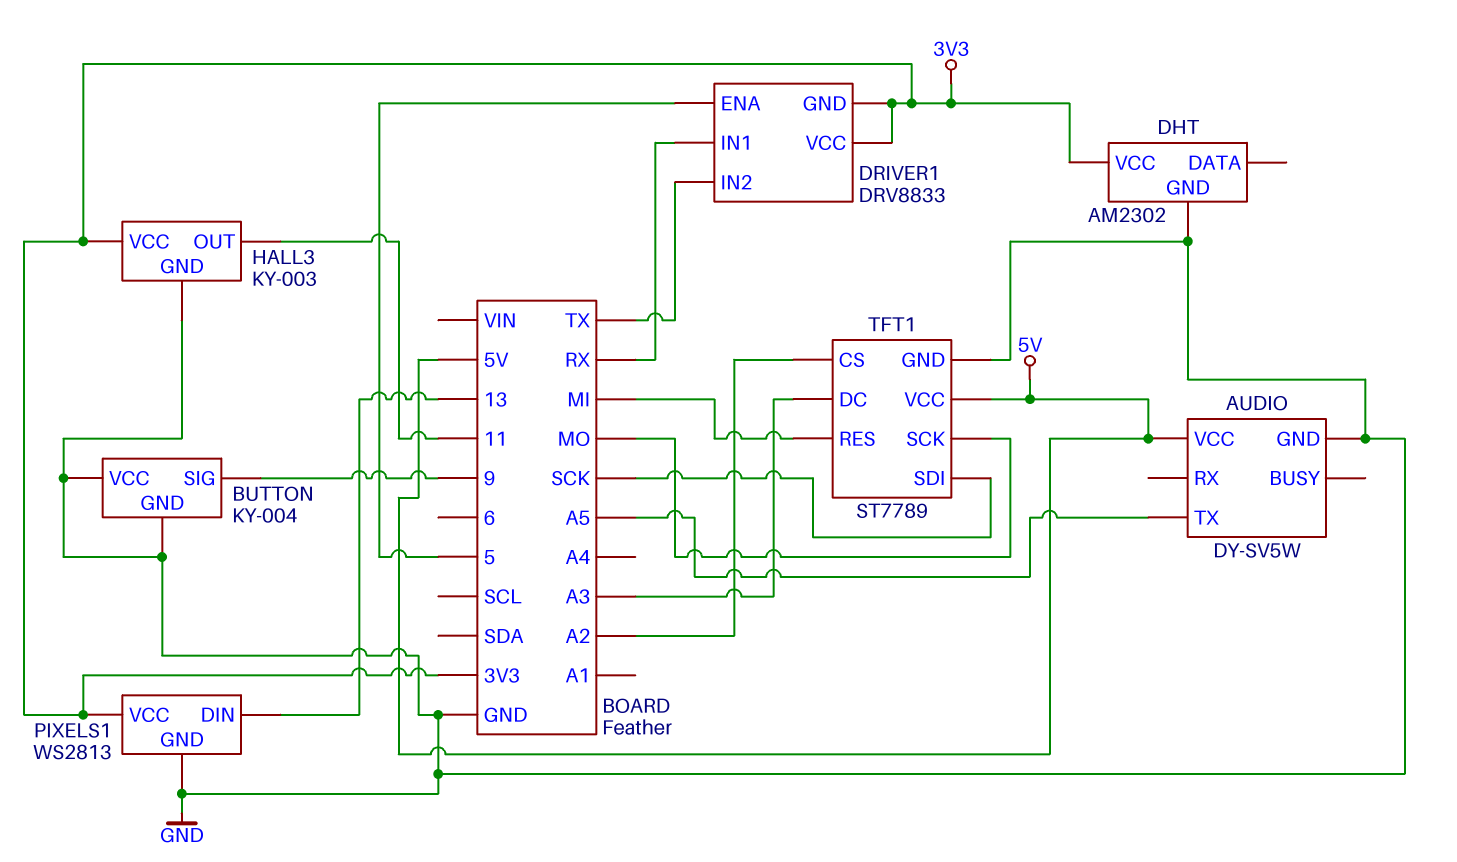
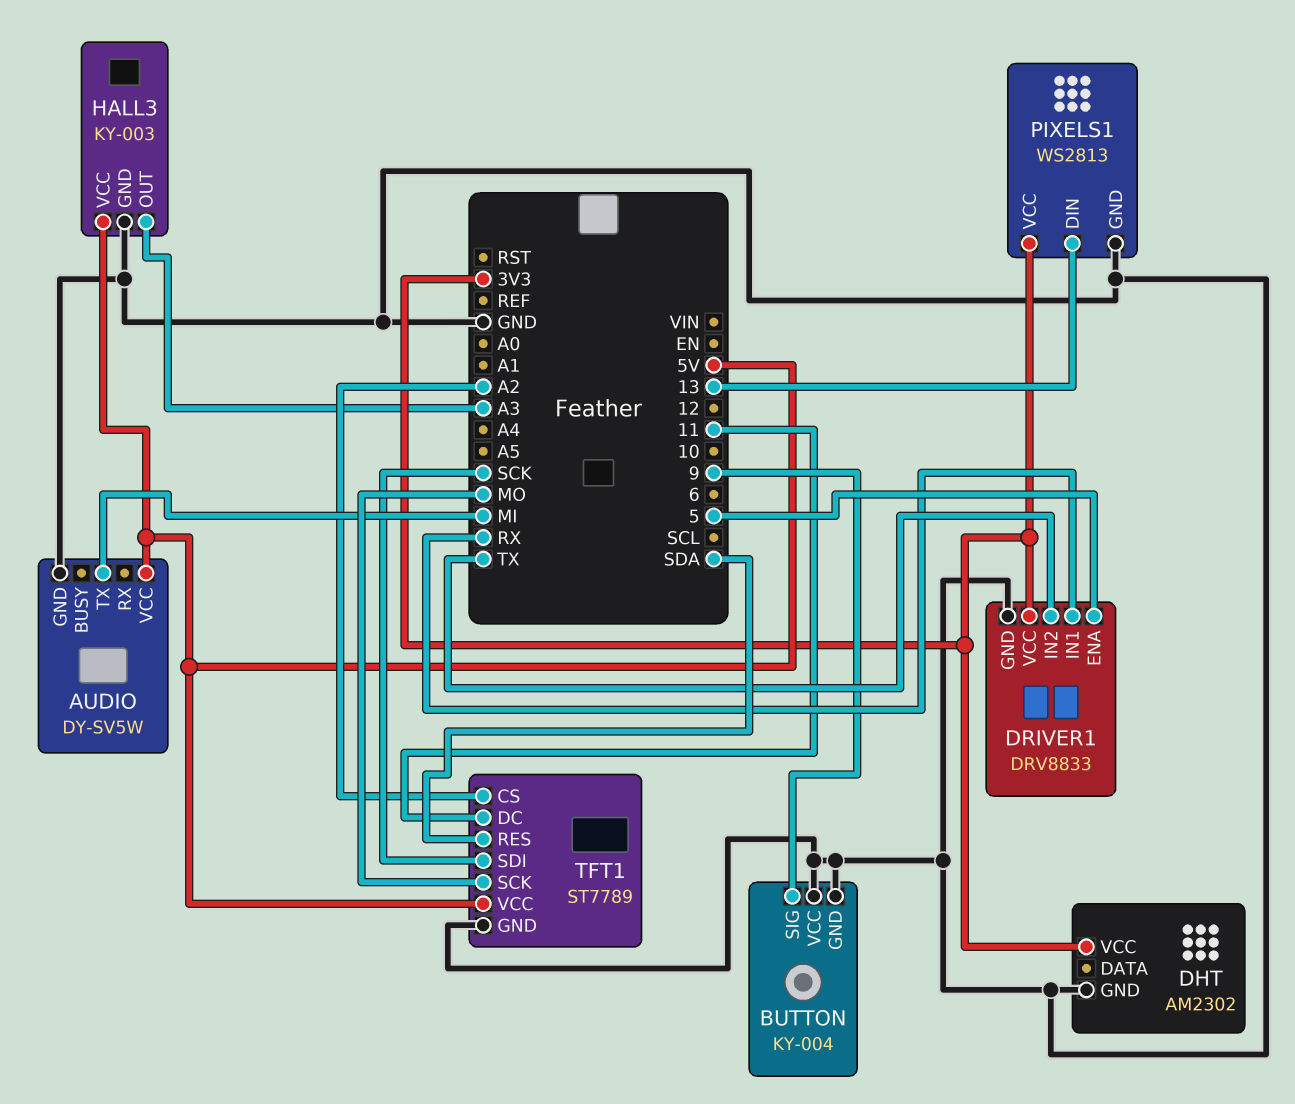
AUDIO pin TX: A5 -> MI
DRIVER1 pin GND: 3V3 -> GND
HALL3 pin OUT: 11 -> A3
HALL3 pin VCC: 3V3 -> 5V
TFT1 pin DC: A3 -> 11
TFT1 pin RES: MI -> SDA

